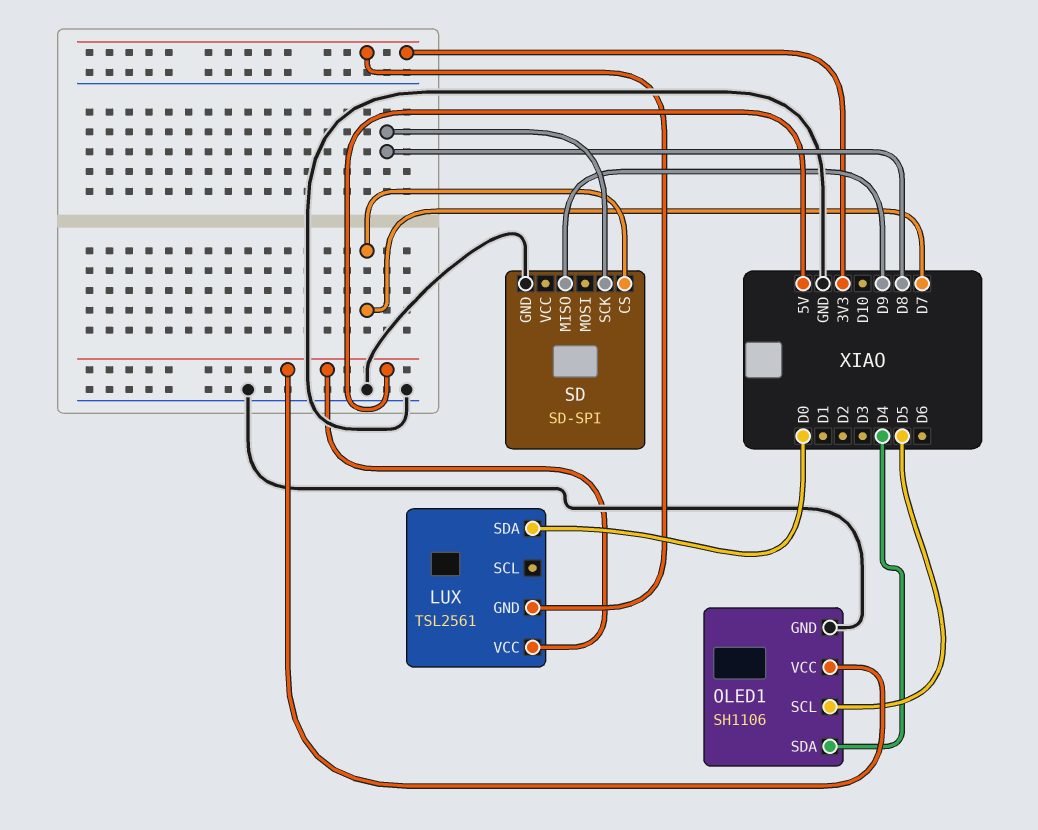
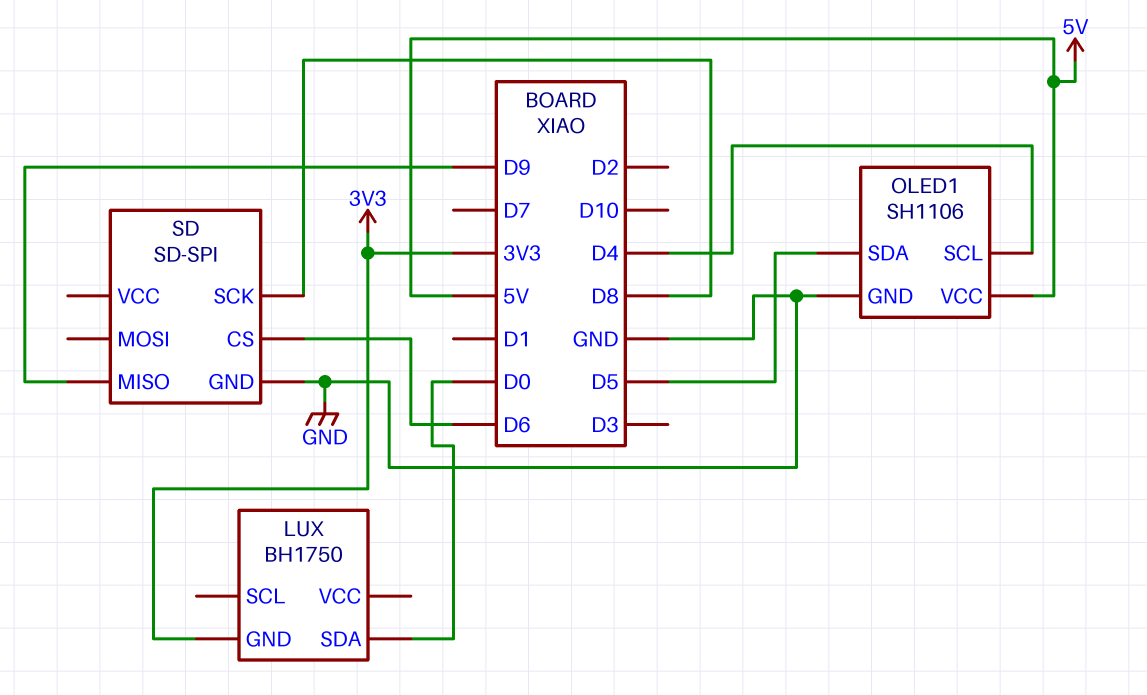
LUX: TSL2561 -> BH1750
LUX pin VCC: 5V -> none
OLED1 pin SCL: D5 -> D4
OLED1 pin SDA: D4 -> D5
SD pin CS: D7 -> D6

